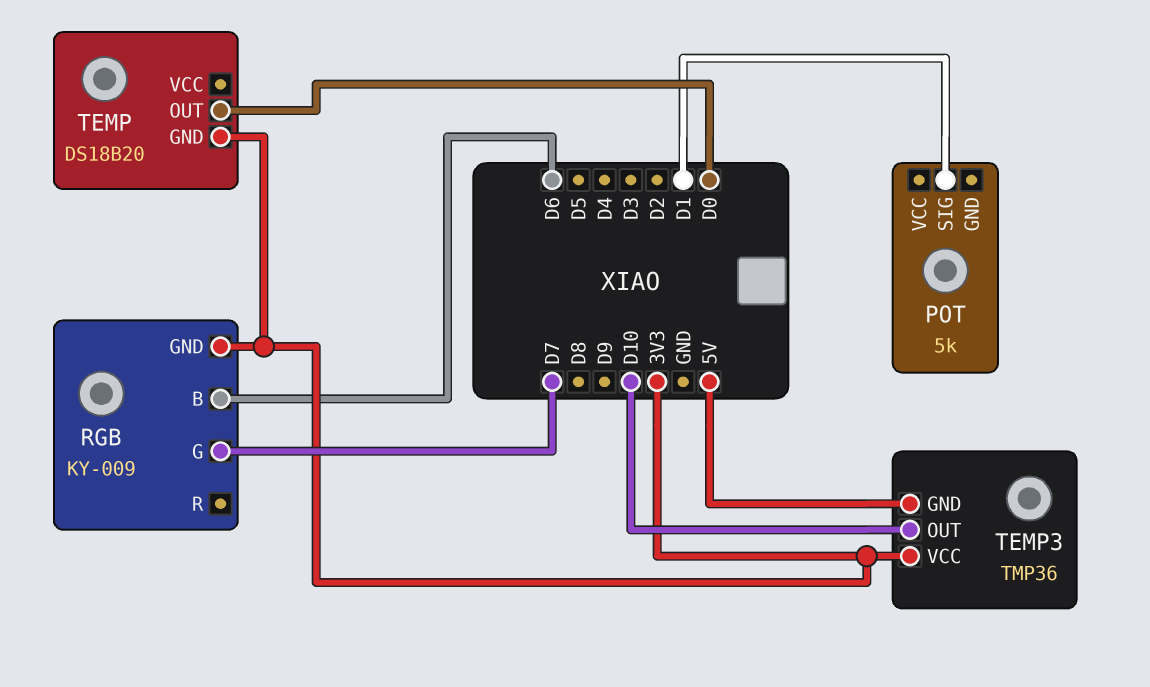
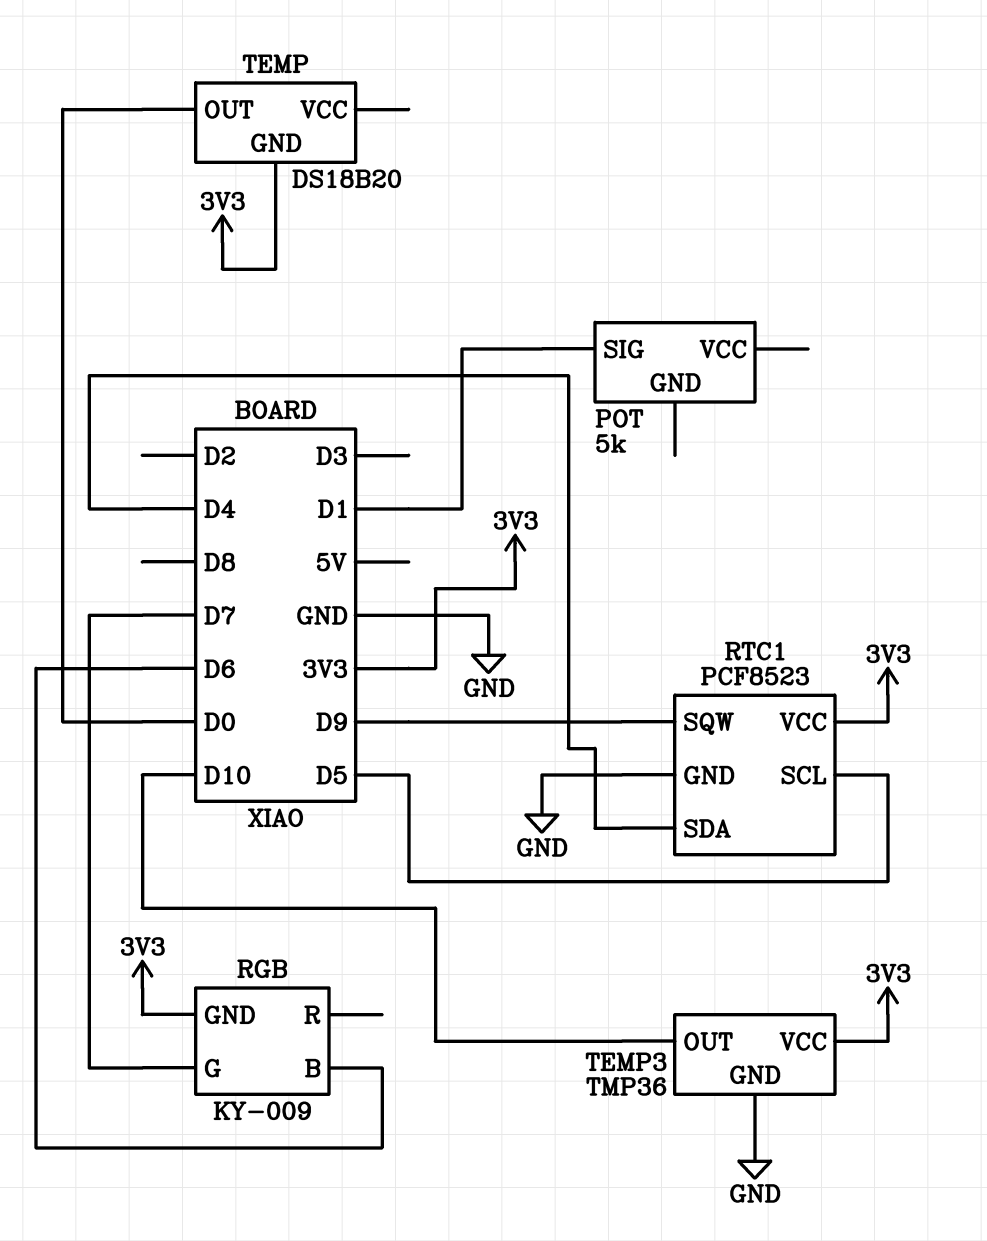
RTC1: none -> PCF8523
RTC1 pin GND: none -> GND
RTC1 pin SCL: none -> D5
RTC1 pin SDA: none -> D4
RTC1 pin SQW: none -> D9
RTC1 pin VCC: none -> 3V3
TEMP3 pin GND: 5V -> GND

